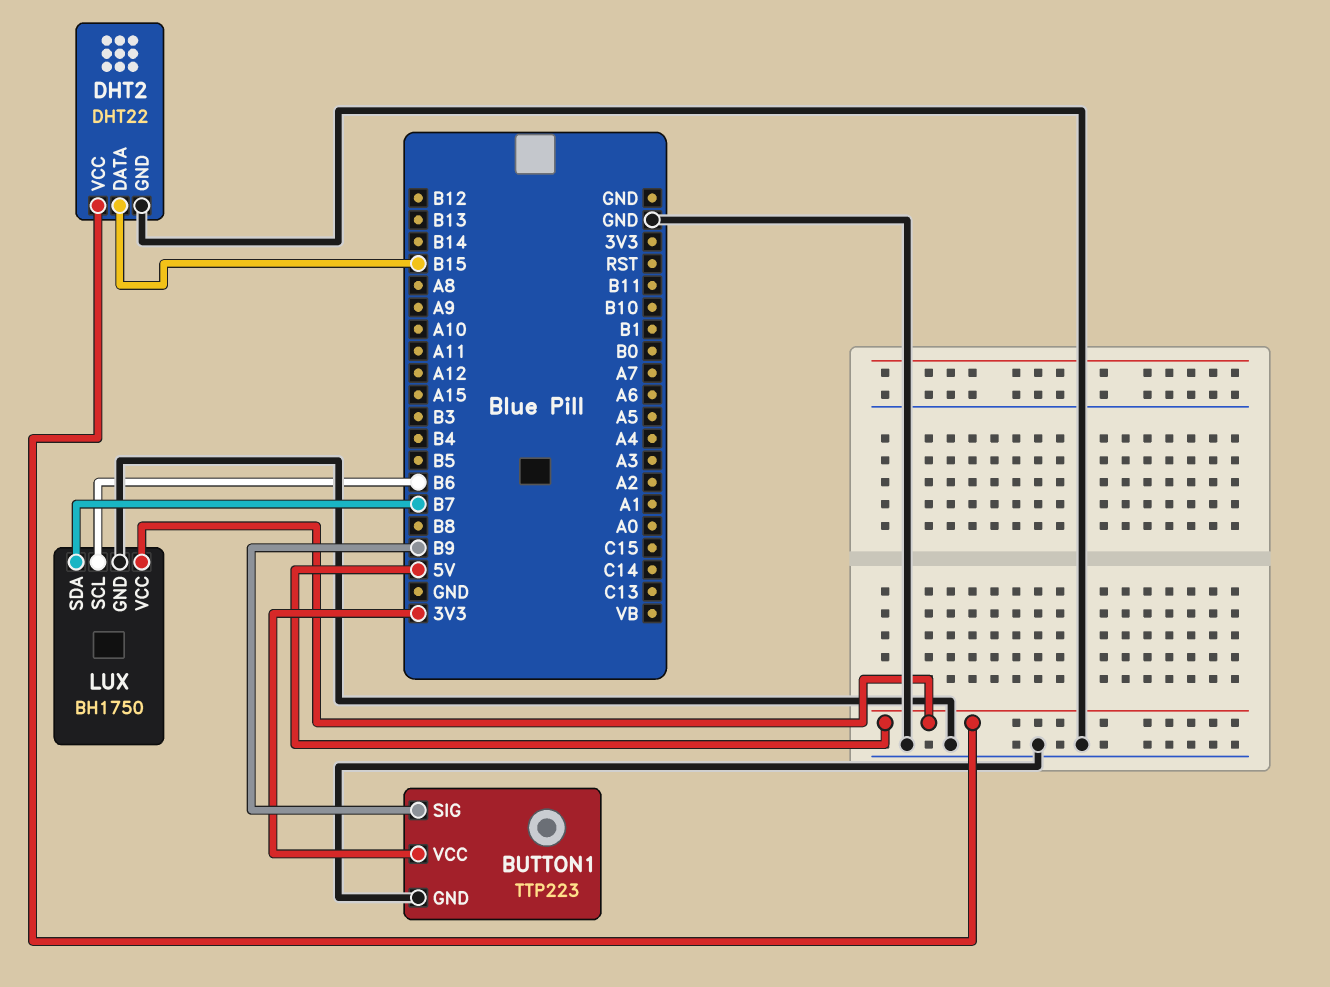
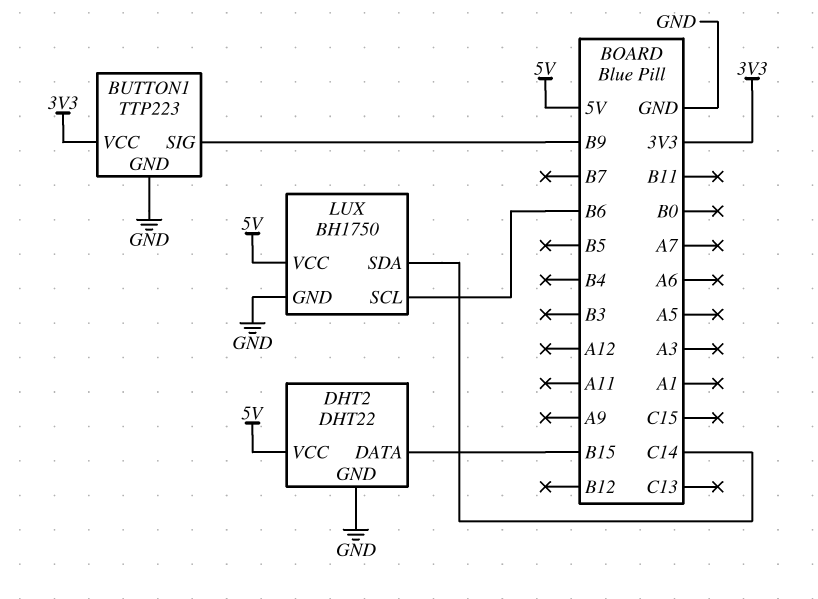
LUX pin SDA: B7 -> C14

